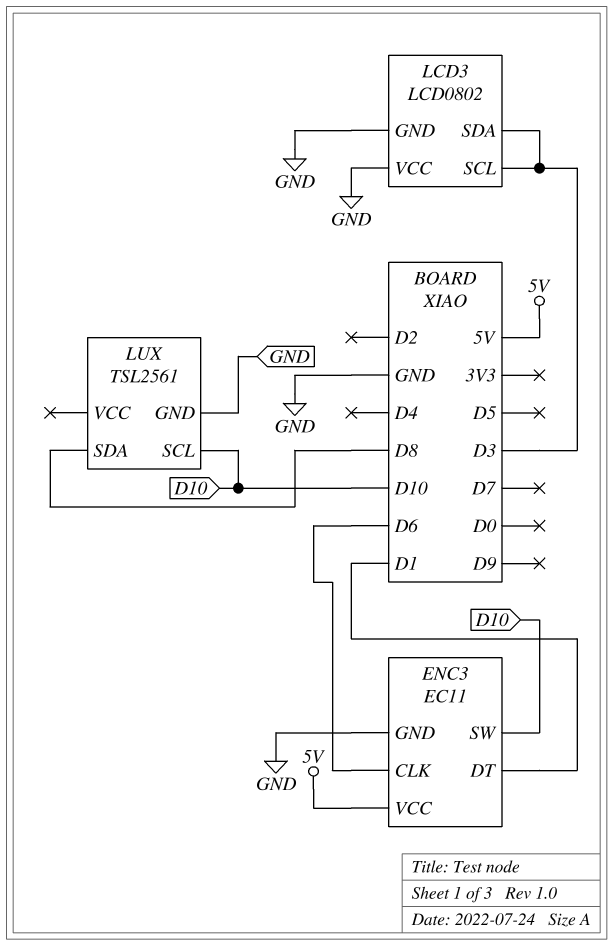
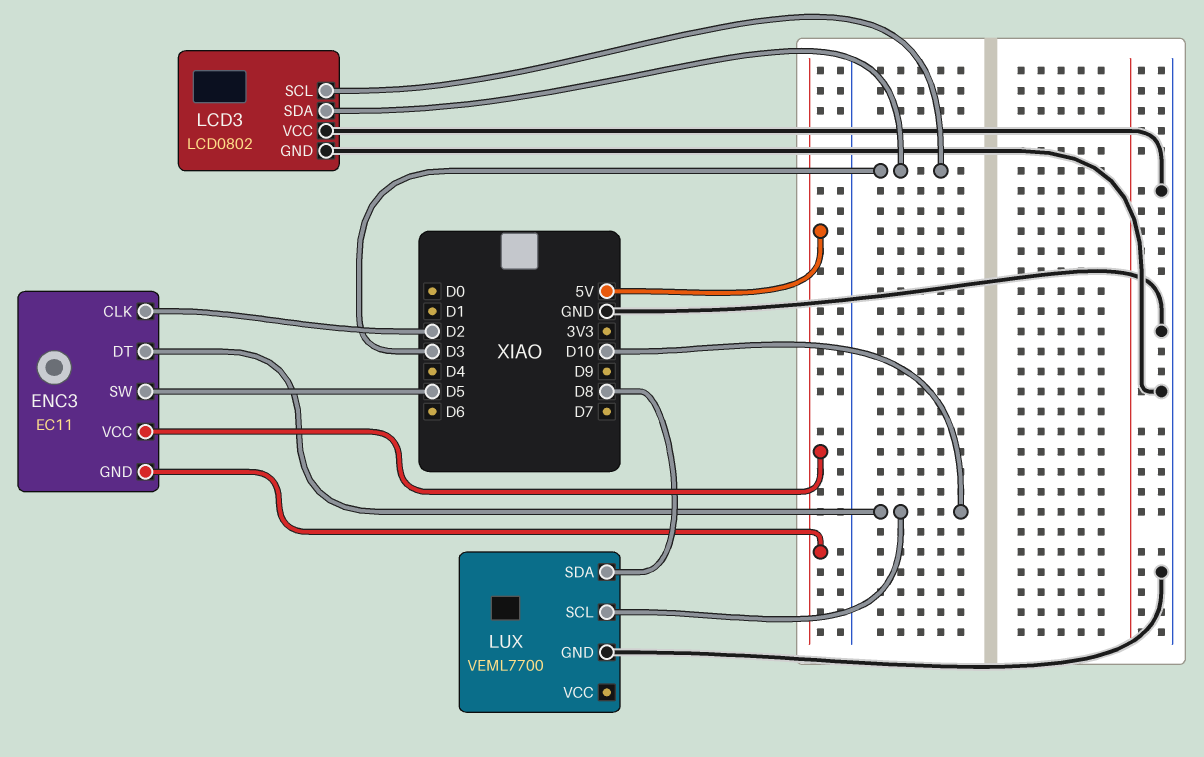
ENC3 pin CLK: D6 -> D2
ENC3 pin DT: D1 -> D10
ENC3 pin GND: GND -> 5V
ENC3 pin SW: D10 -> D5
LUX: TSL2561 -> VEML7700

